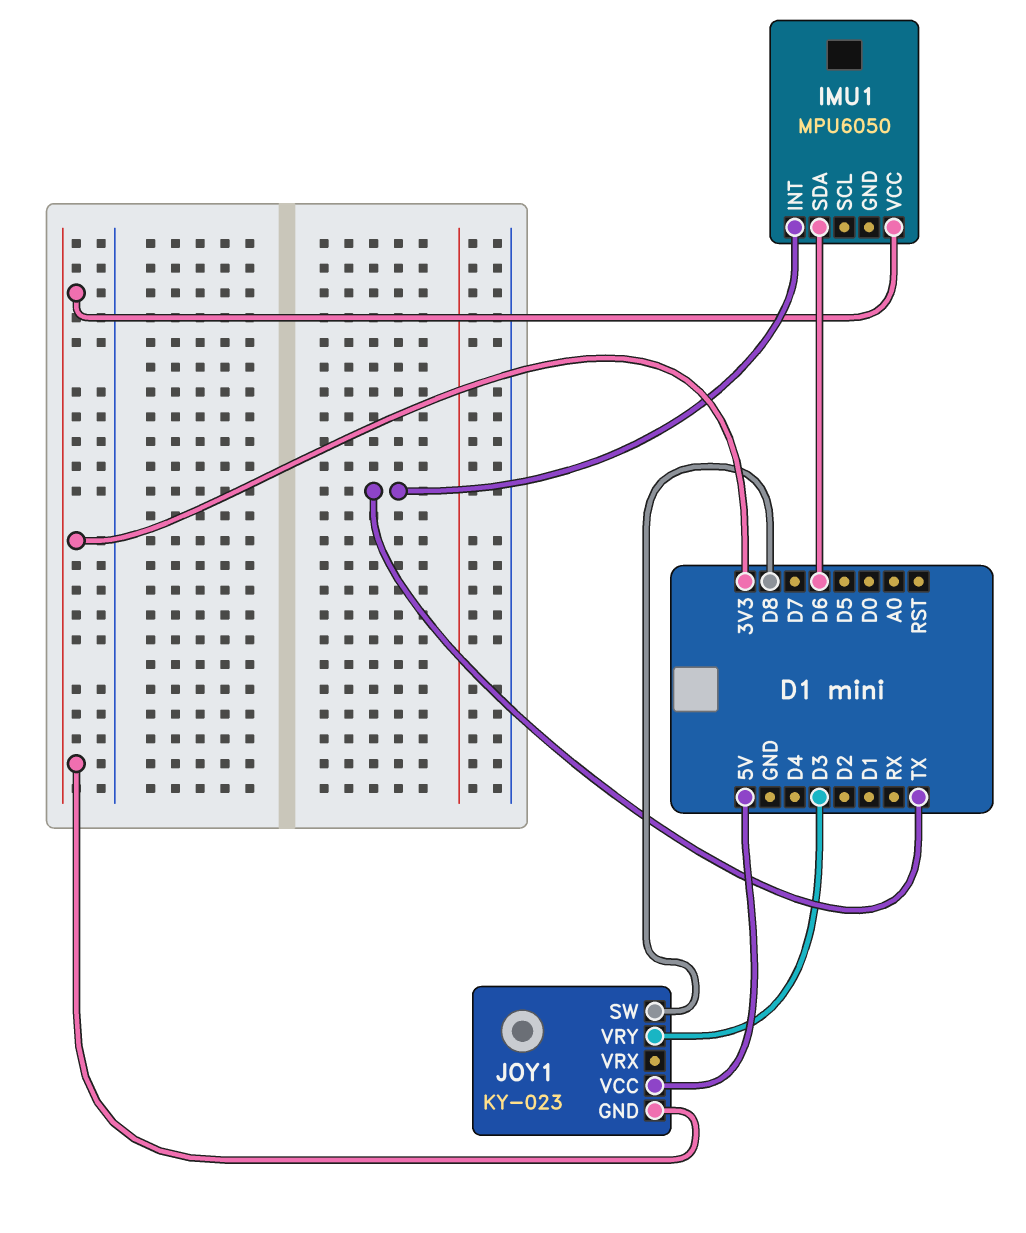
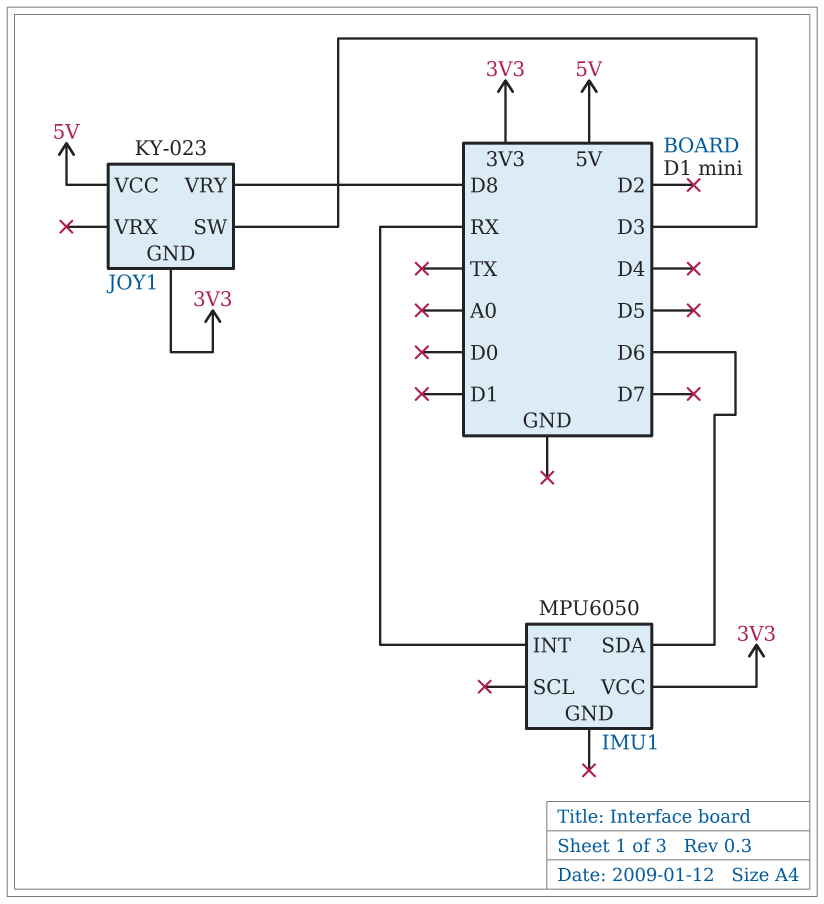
IMU1 pin INT: TX -> RX
JOY1 pin SW: D8 -> D3
JOY1 pin VRY: D3 -> D8

